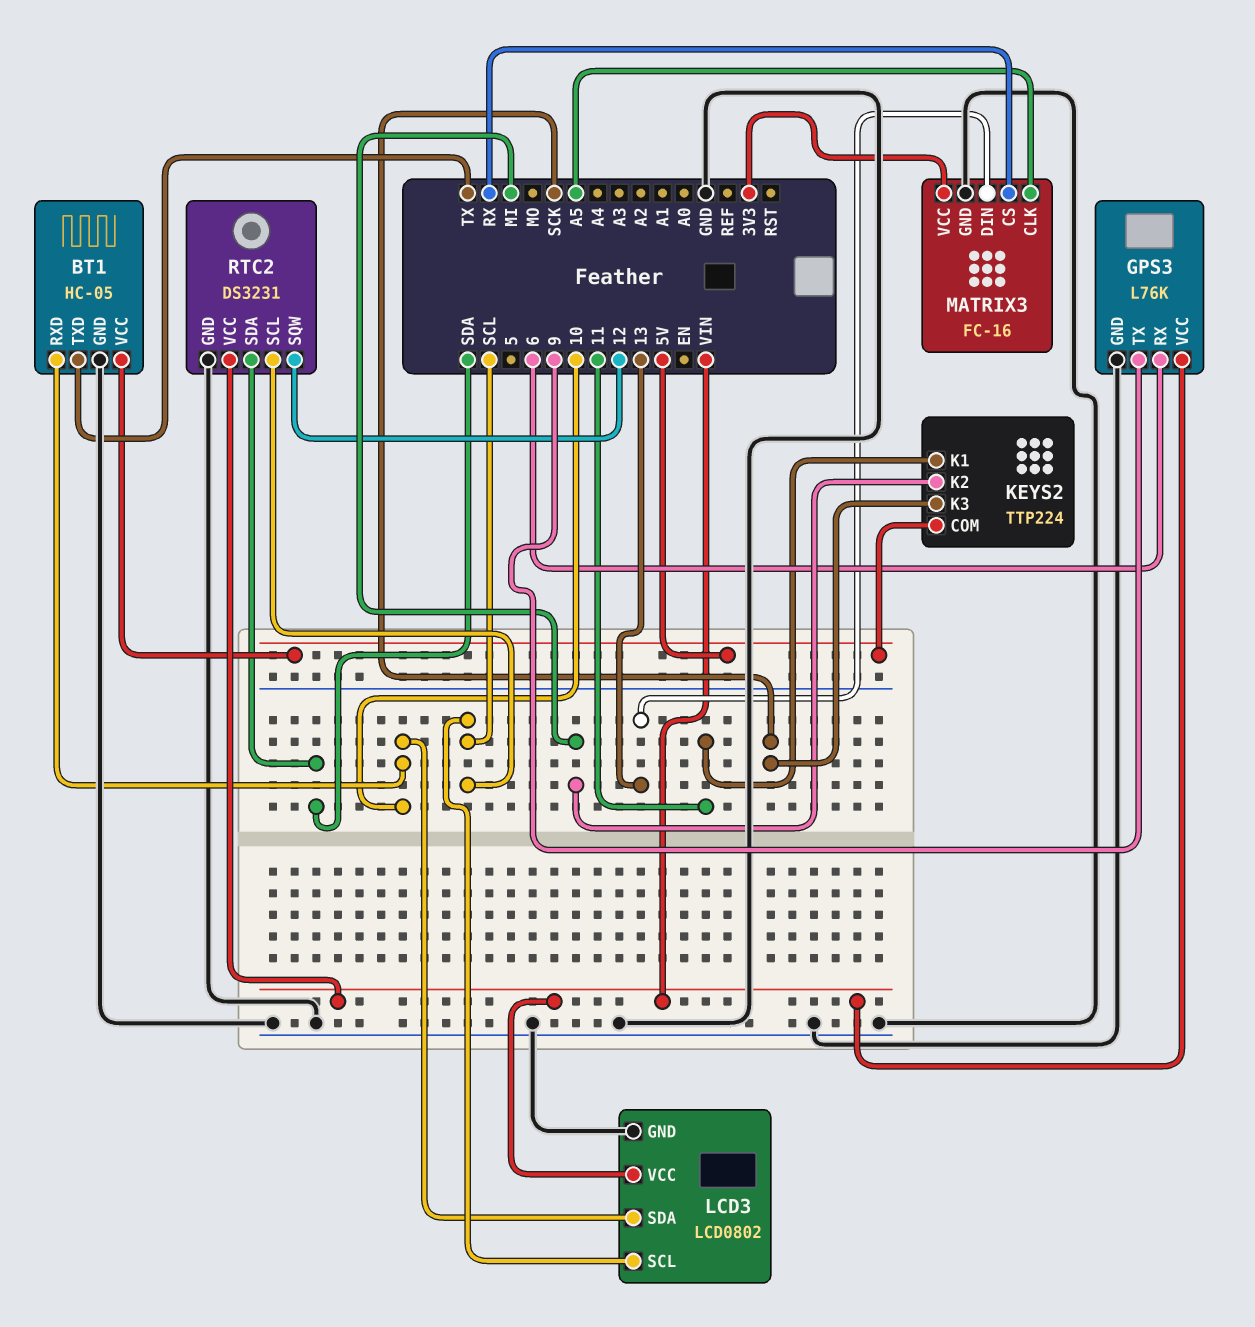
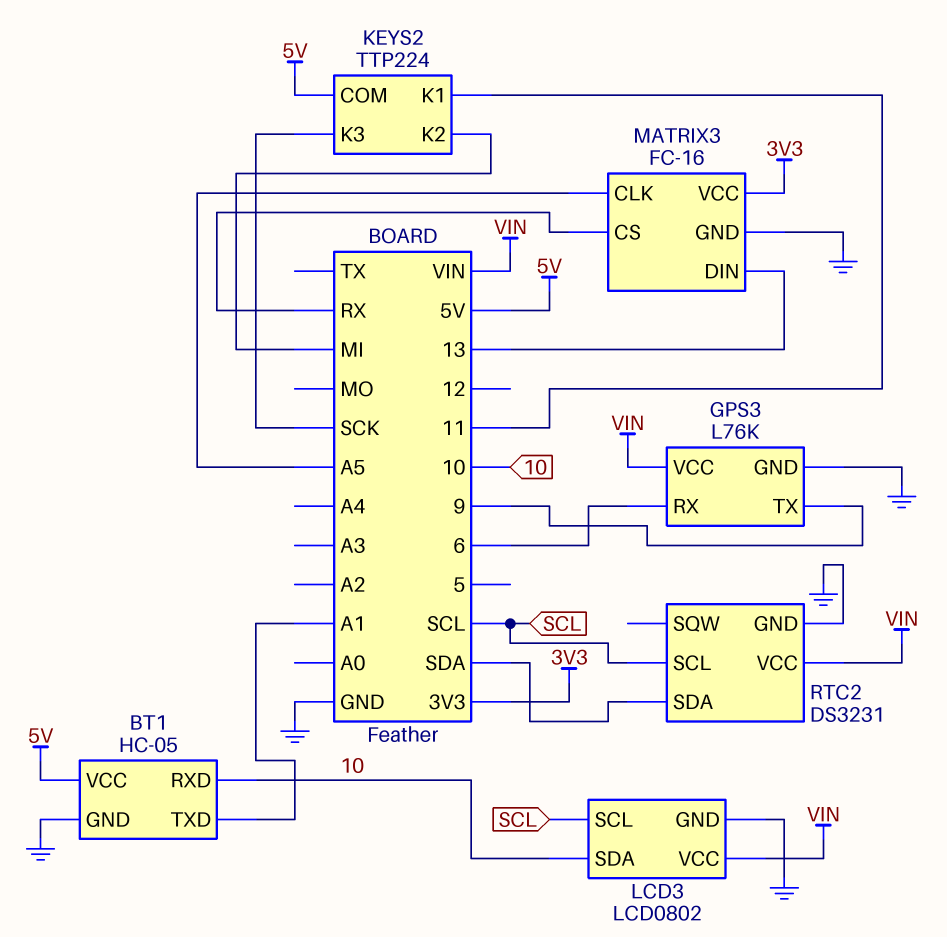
BT1 pin TXD: TX -> A1
RTC2 pin SQW: 12 -> none

